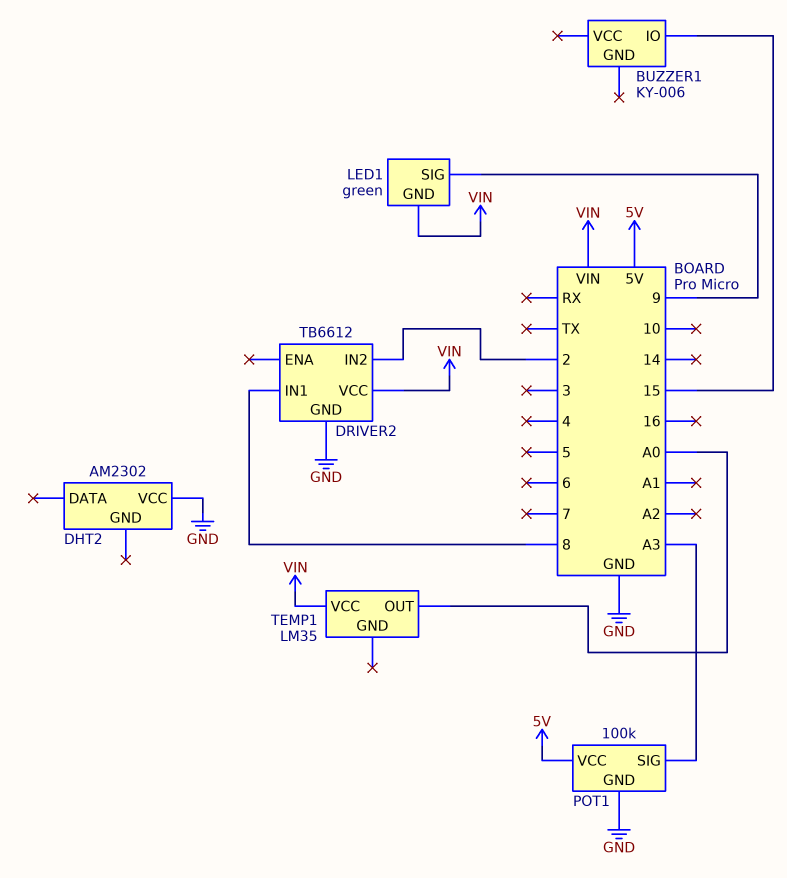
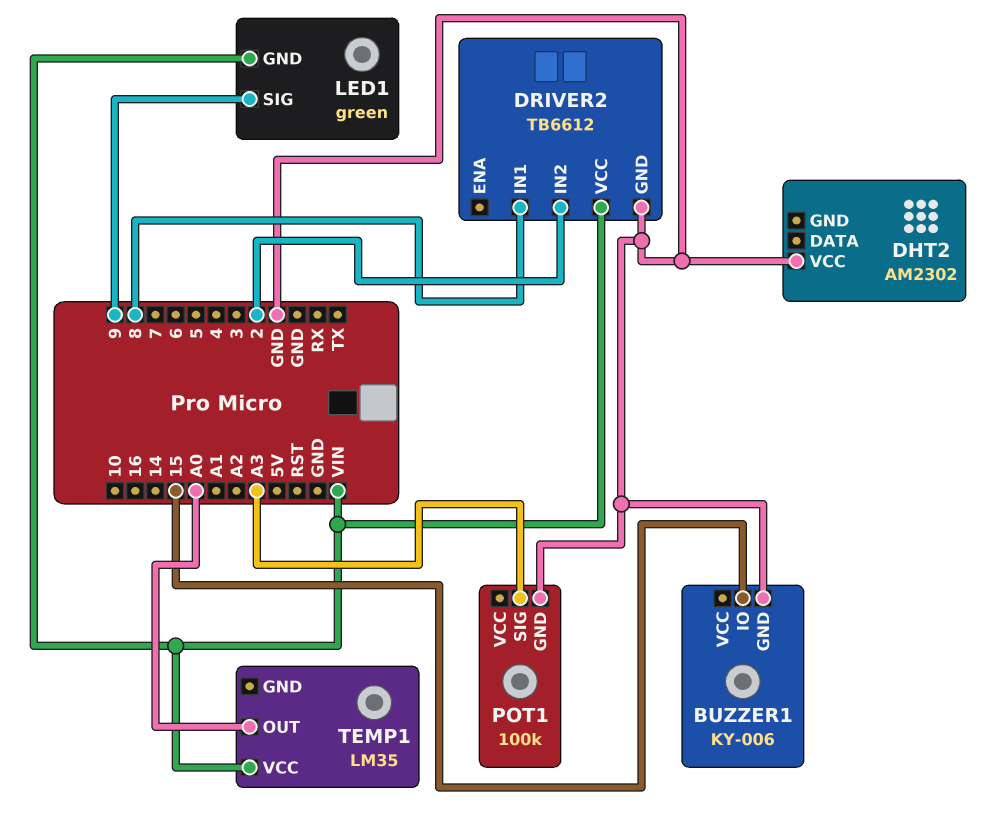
BUZZER1 pin GND: none -> GND
POT1 pin VCC: 5V -> none

